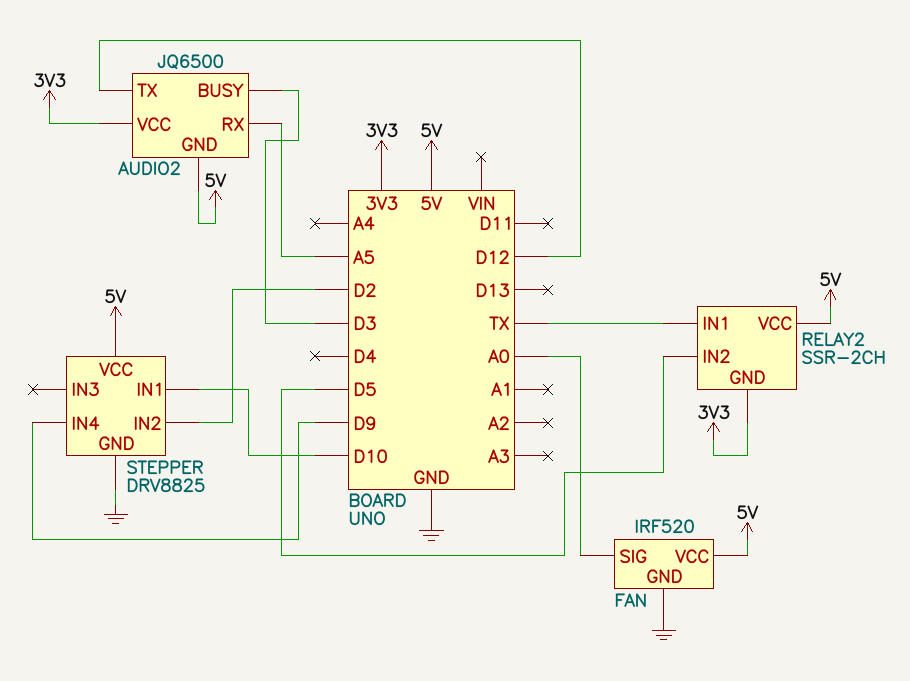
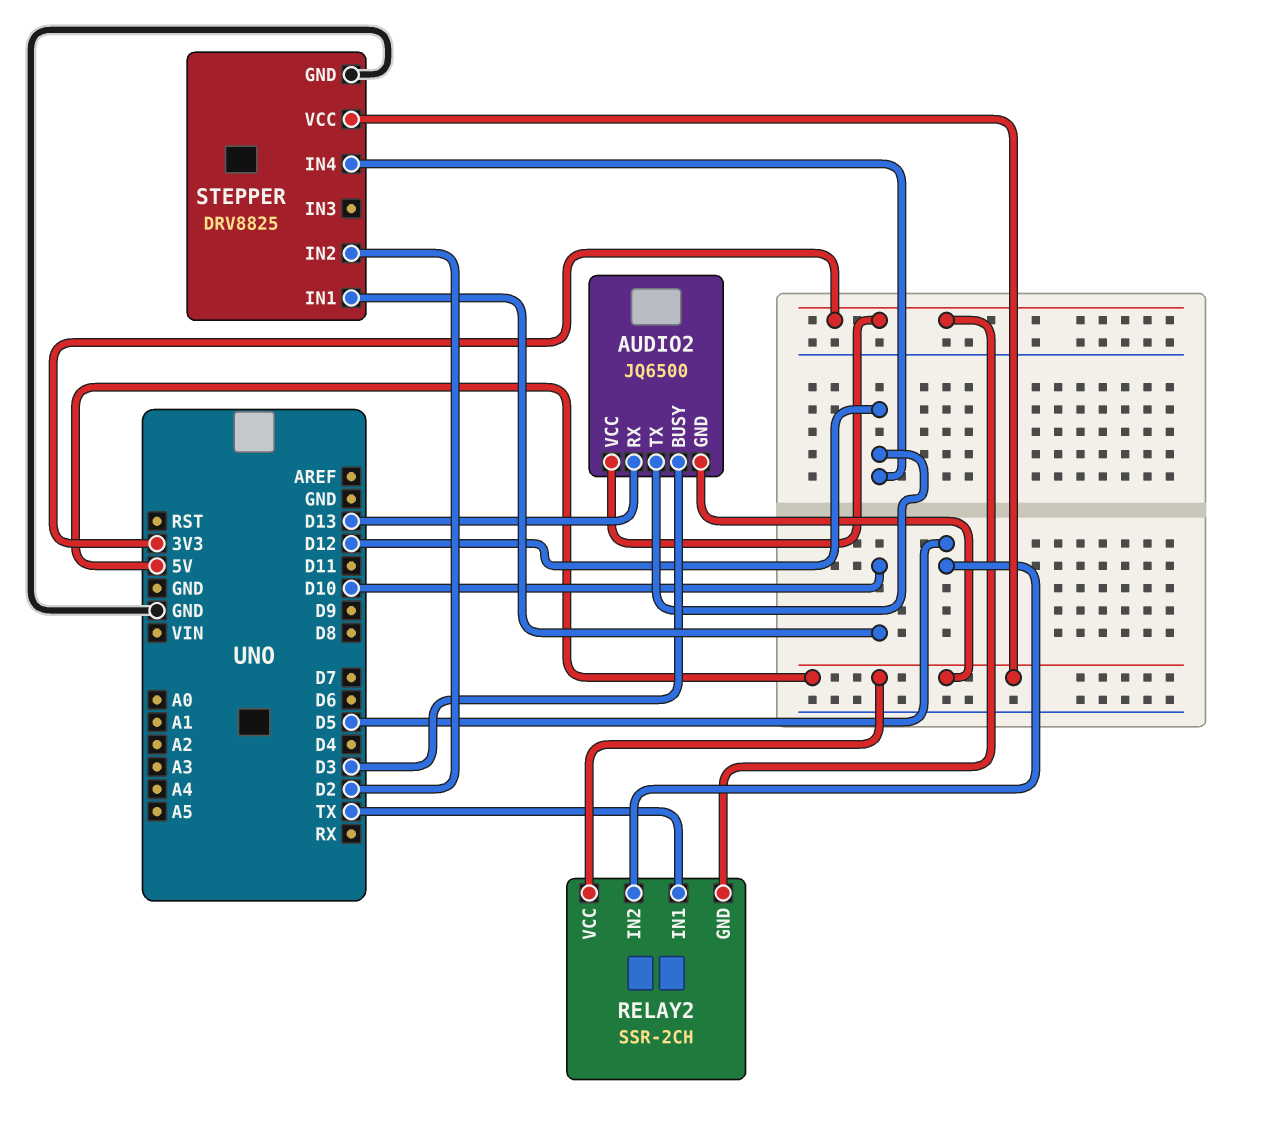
AUDIO2 pin RX: A5 -> D13
FAN: IRF520 -> none
FAN pin GND: GND -> none
FAN pin SIG: A0 -> none
FAN pin VCC: 5V -> none
STEPPER pin IN4: D9 -> D12

